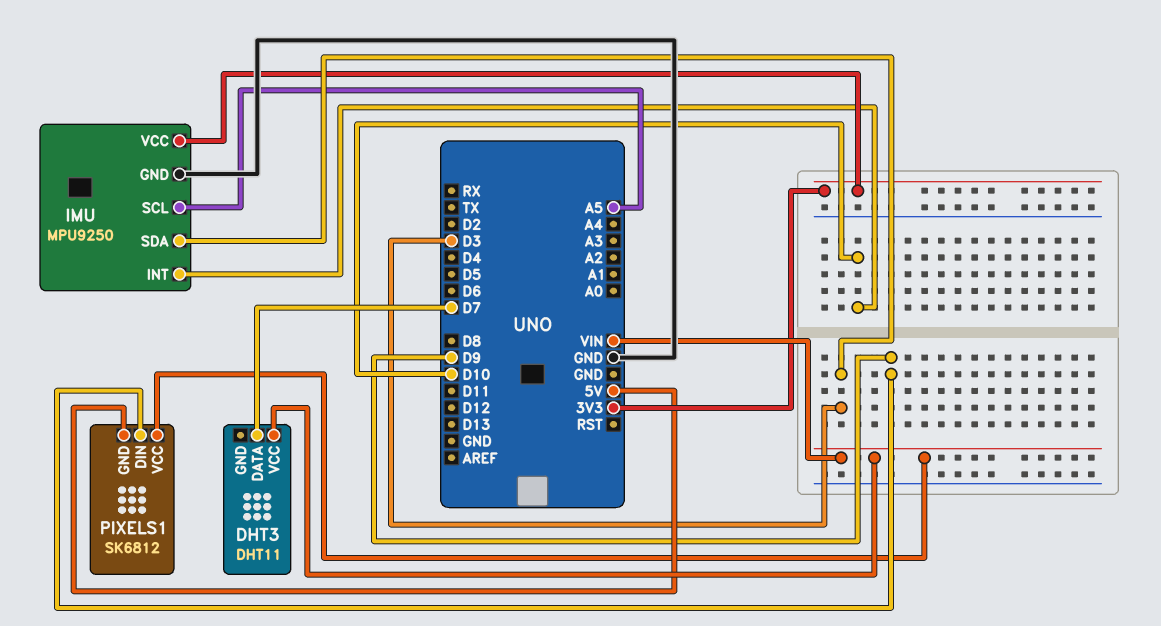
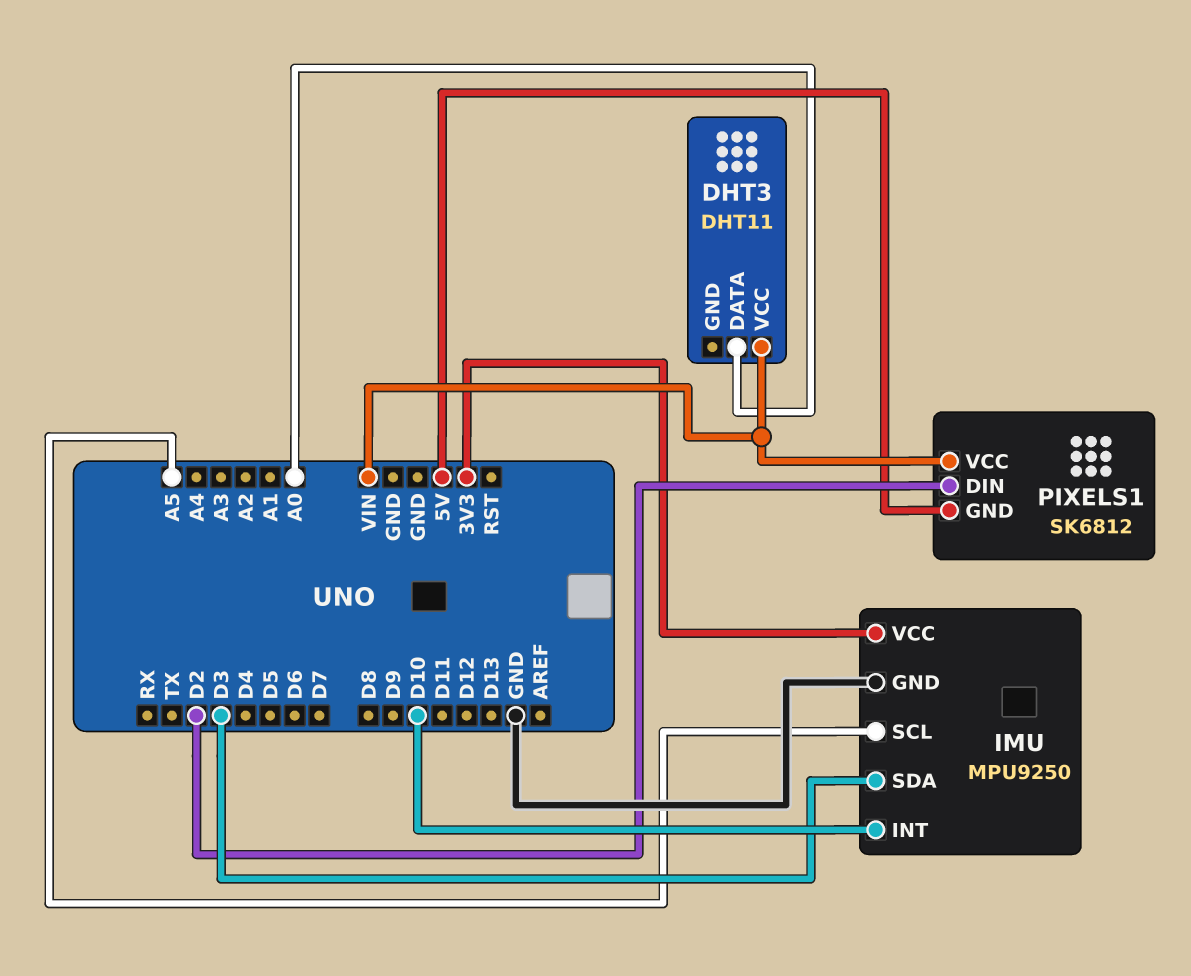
DHT3 pin DATA: D7 -> A0
PIXELS1 pin DIN: D9 -> D2

